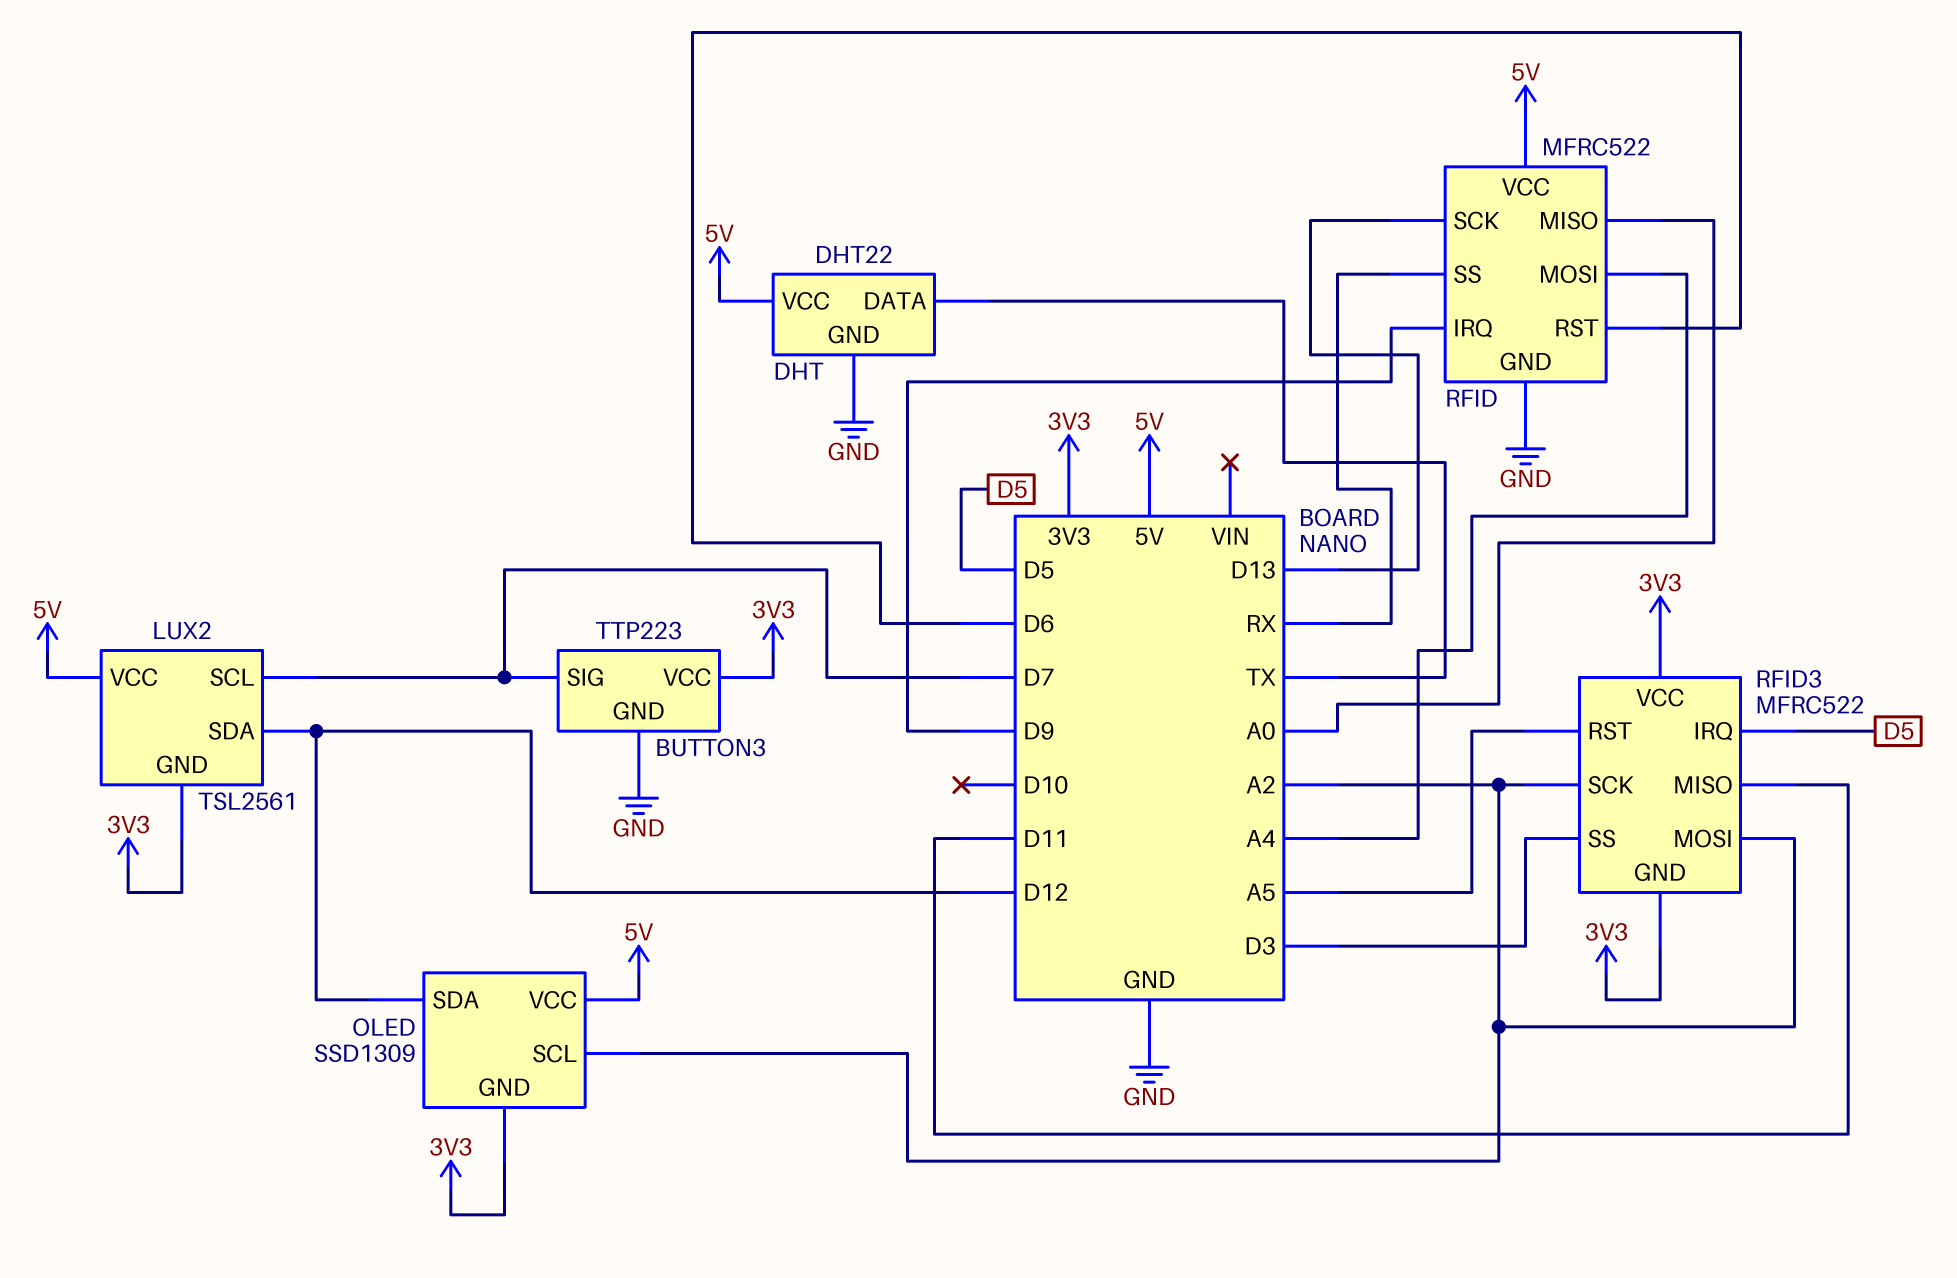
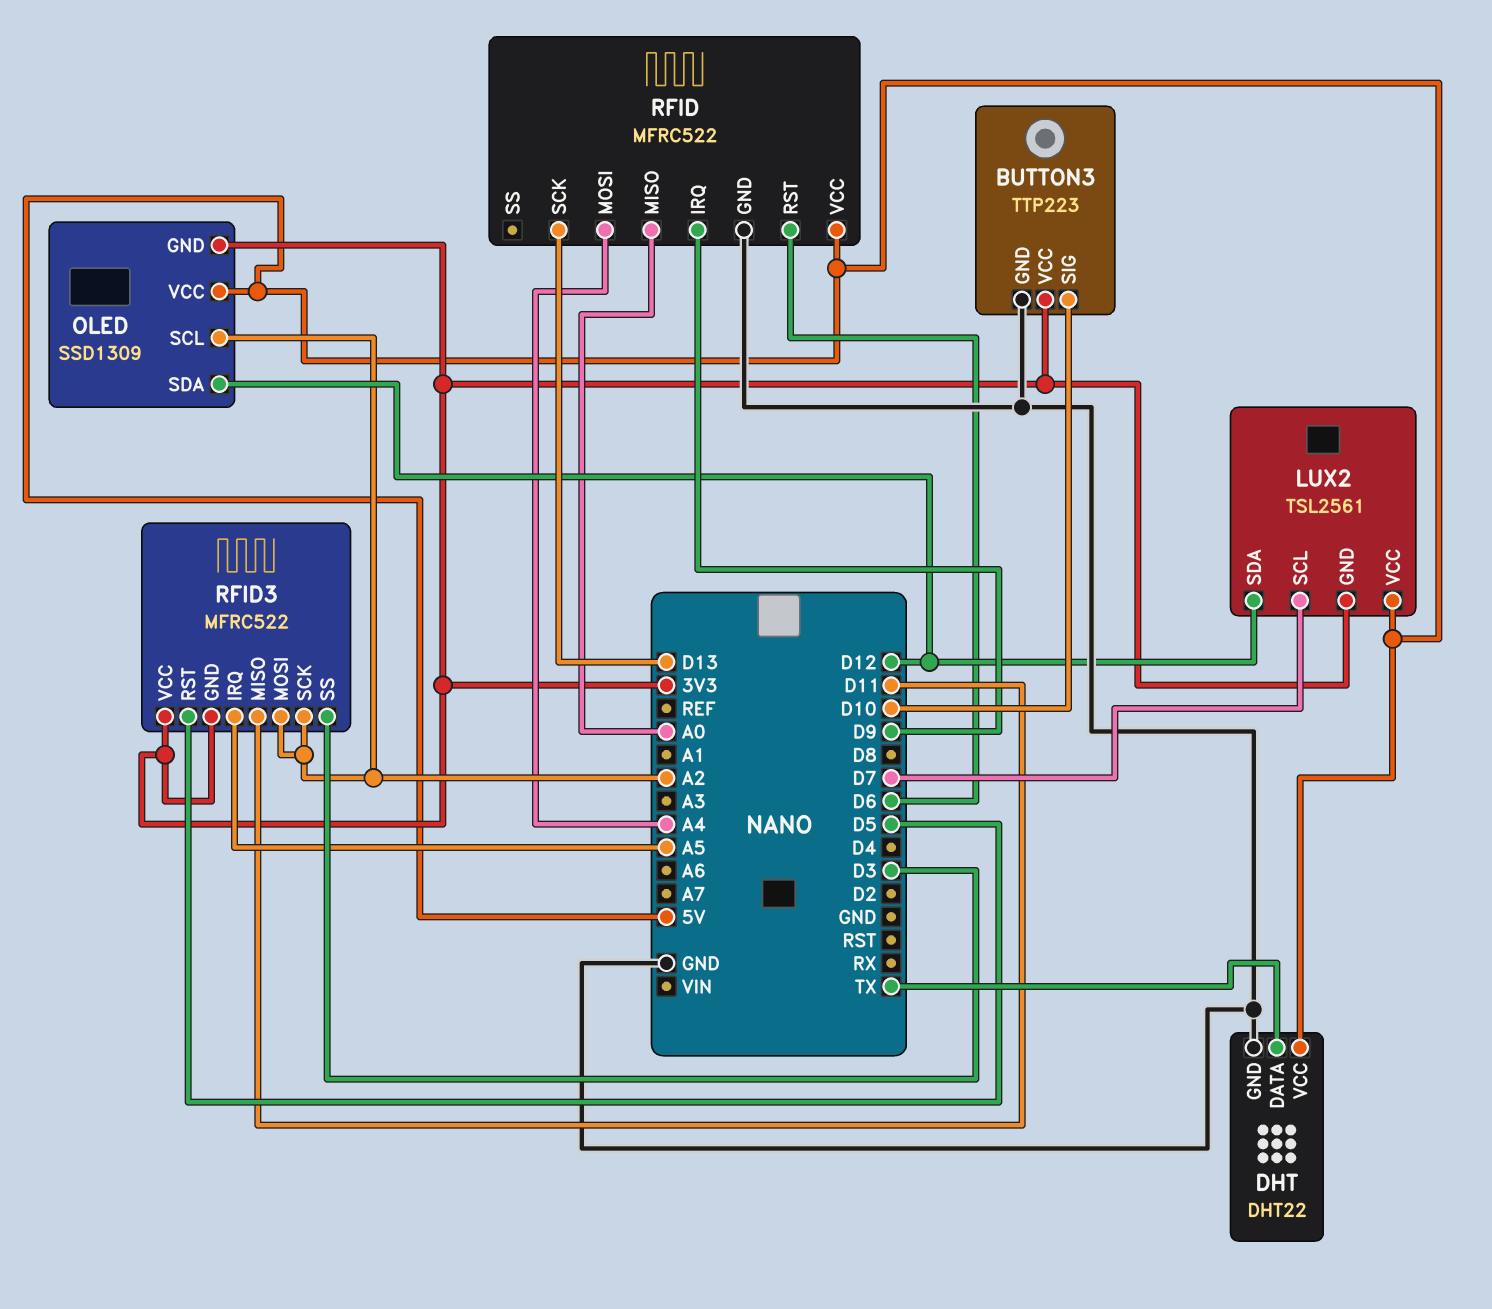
BUTTON3 pin SIG: D7 -> D10
RFID pin SS: RX -> none
RFID3 pin IRQ: D5 -> A5
RFID3 pin RST: A5 -> D5

